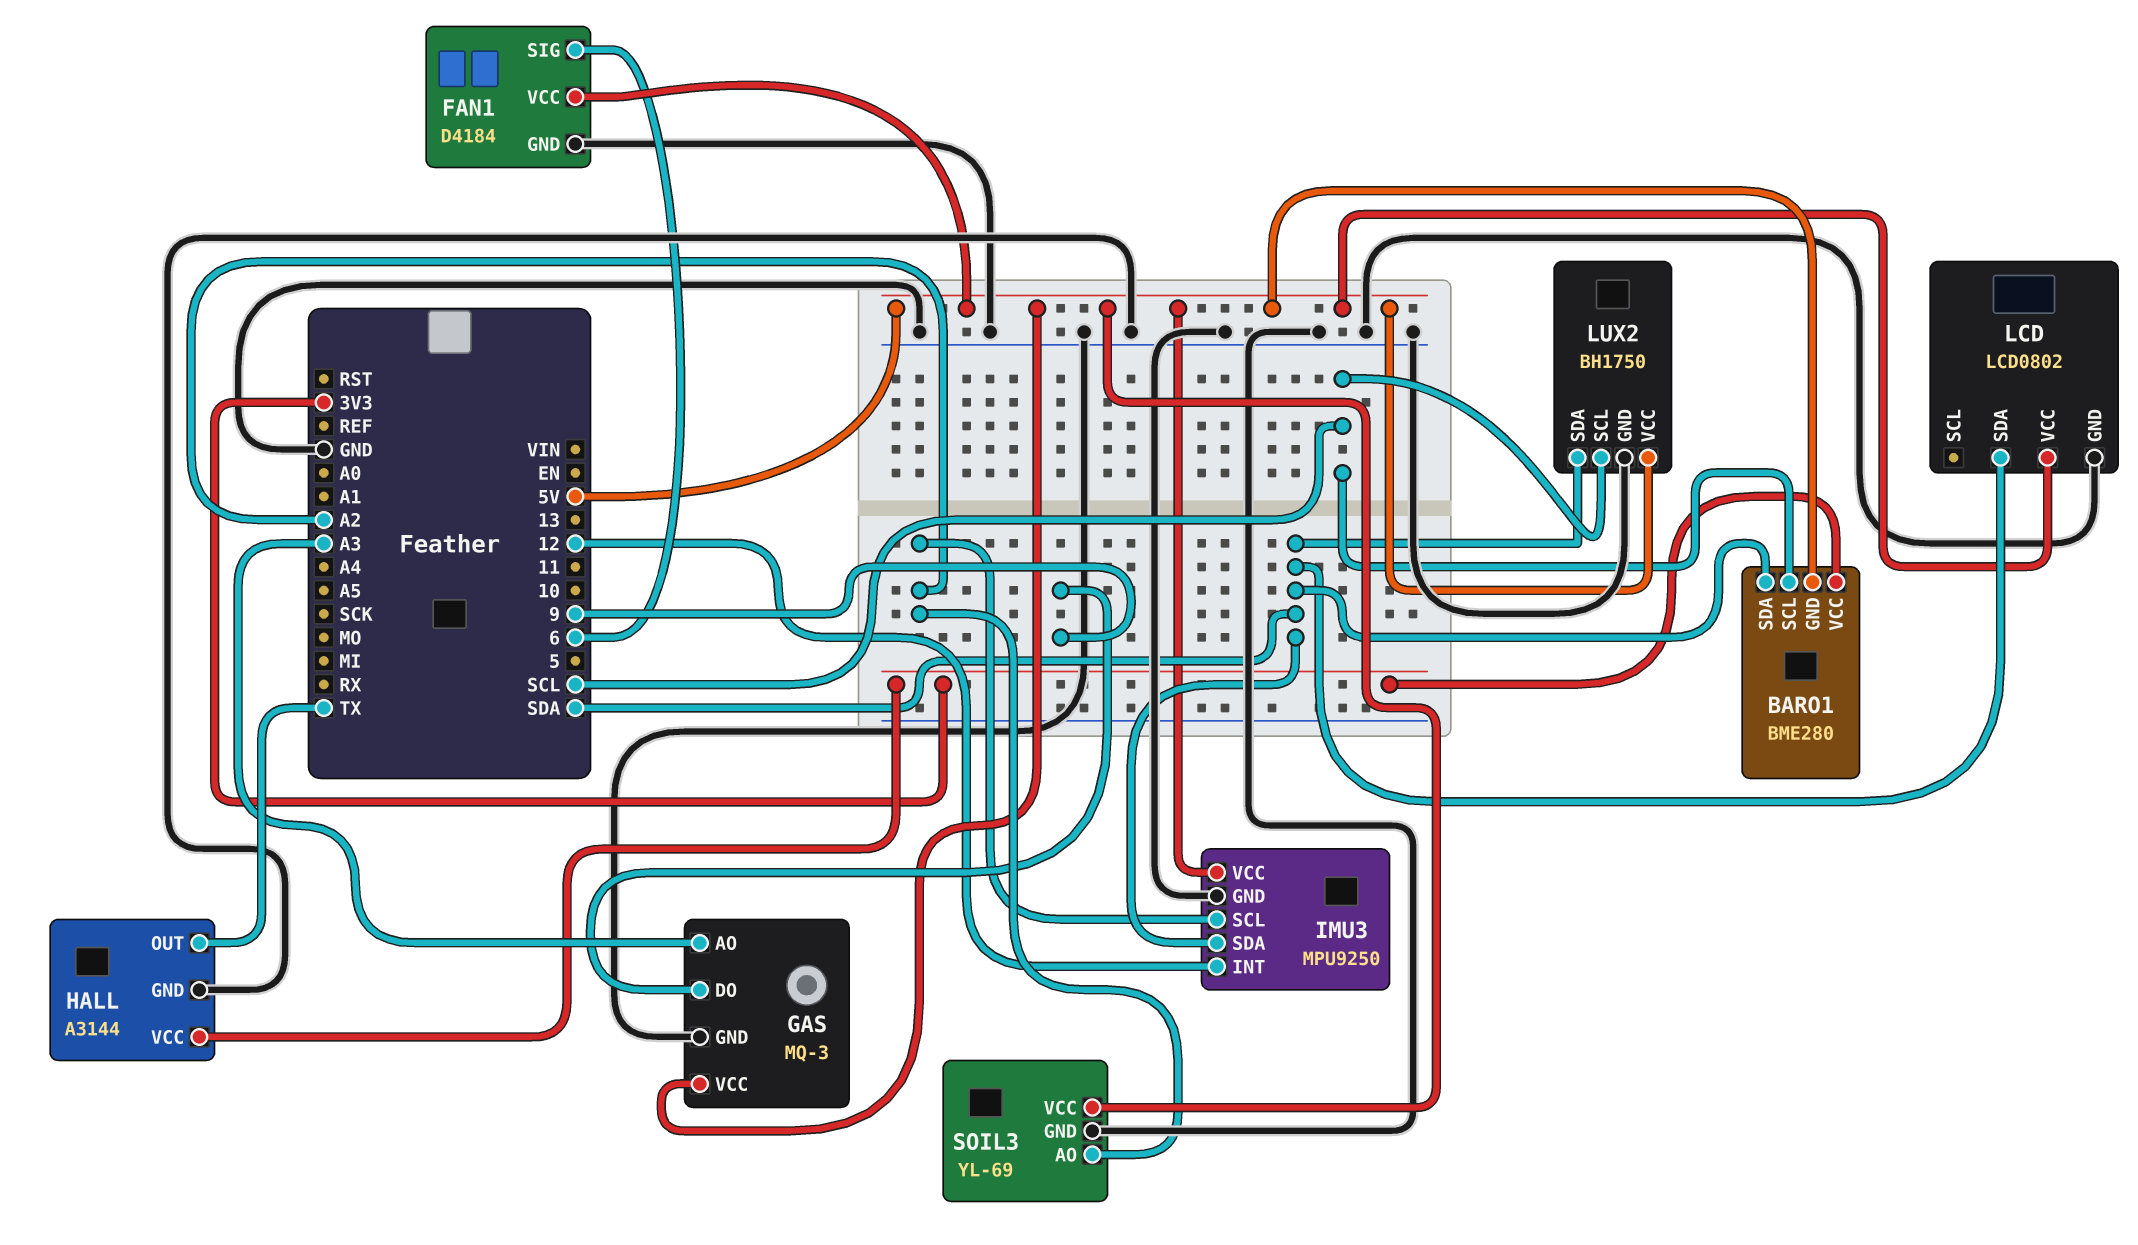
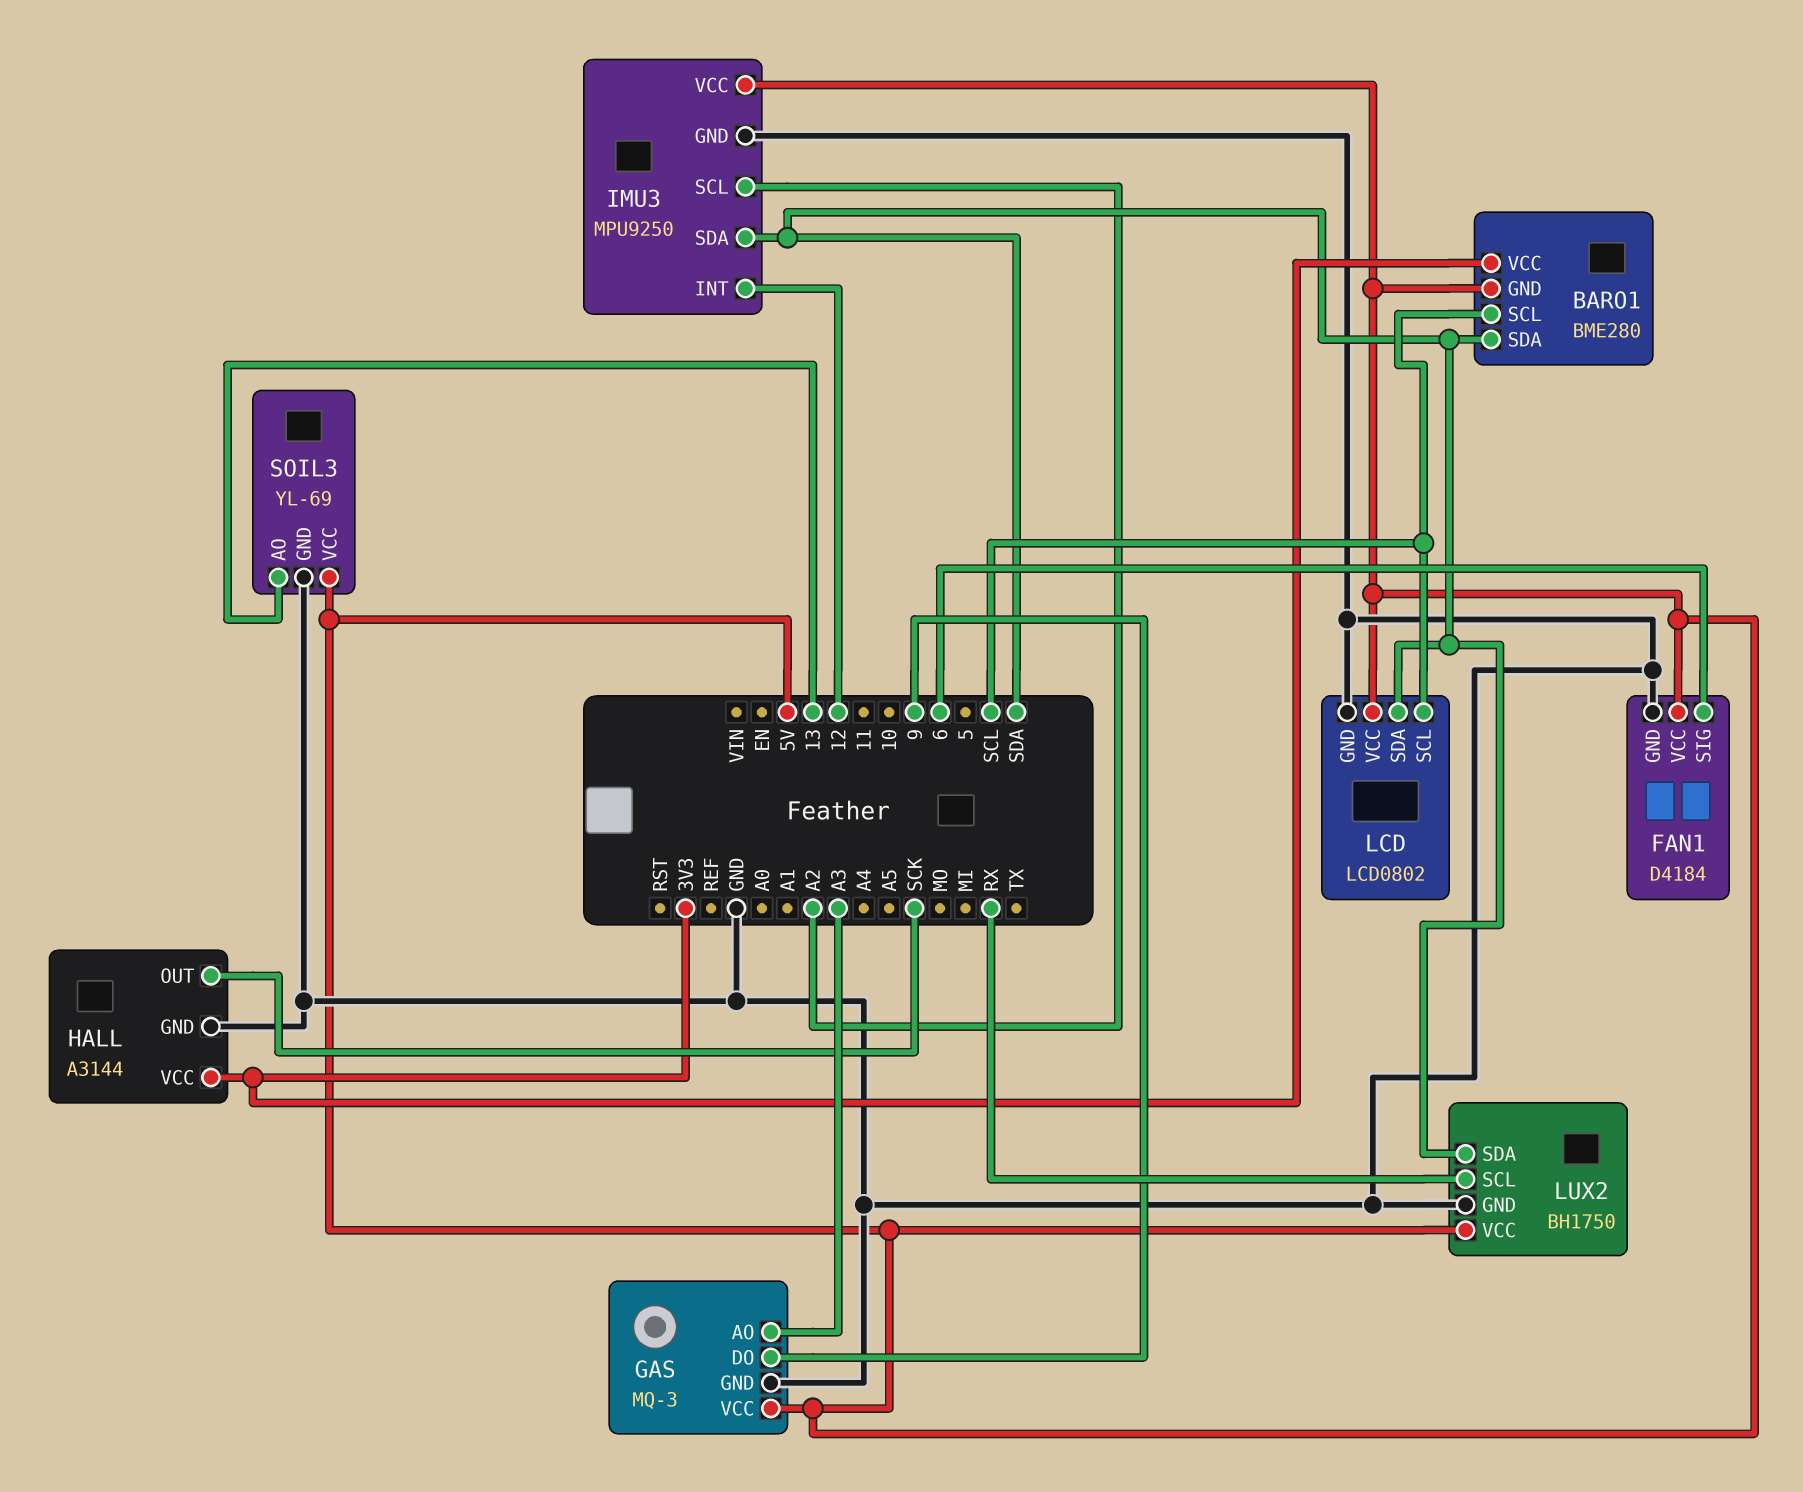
HALL pin OUT: TX -> SCK
LCD pin SCL: none -> SCL
LUX2 pin SCL: SCL -> RX
SOIL3 pin AO: A2 -> 13

